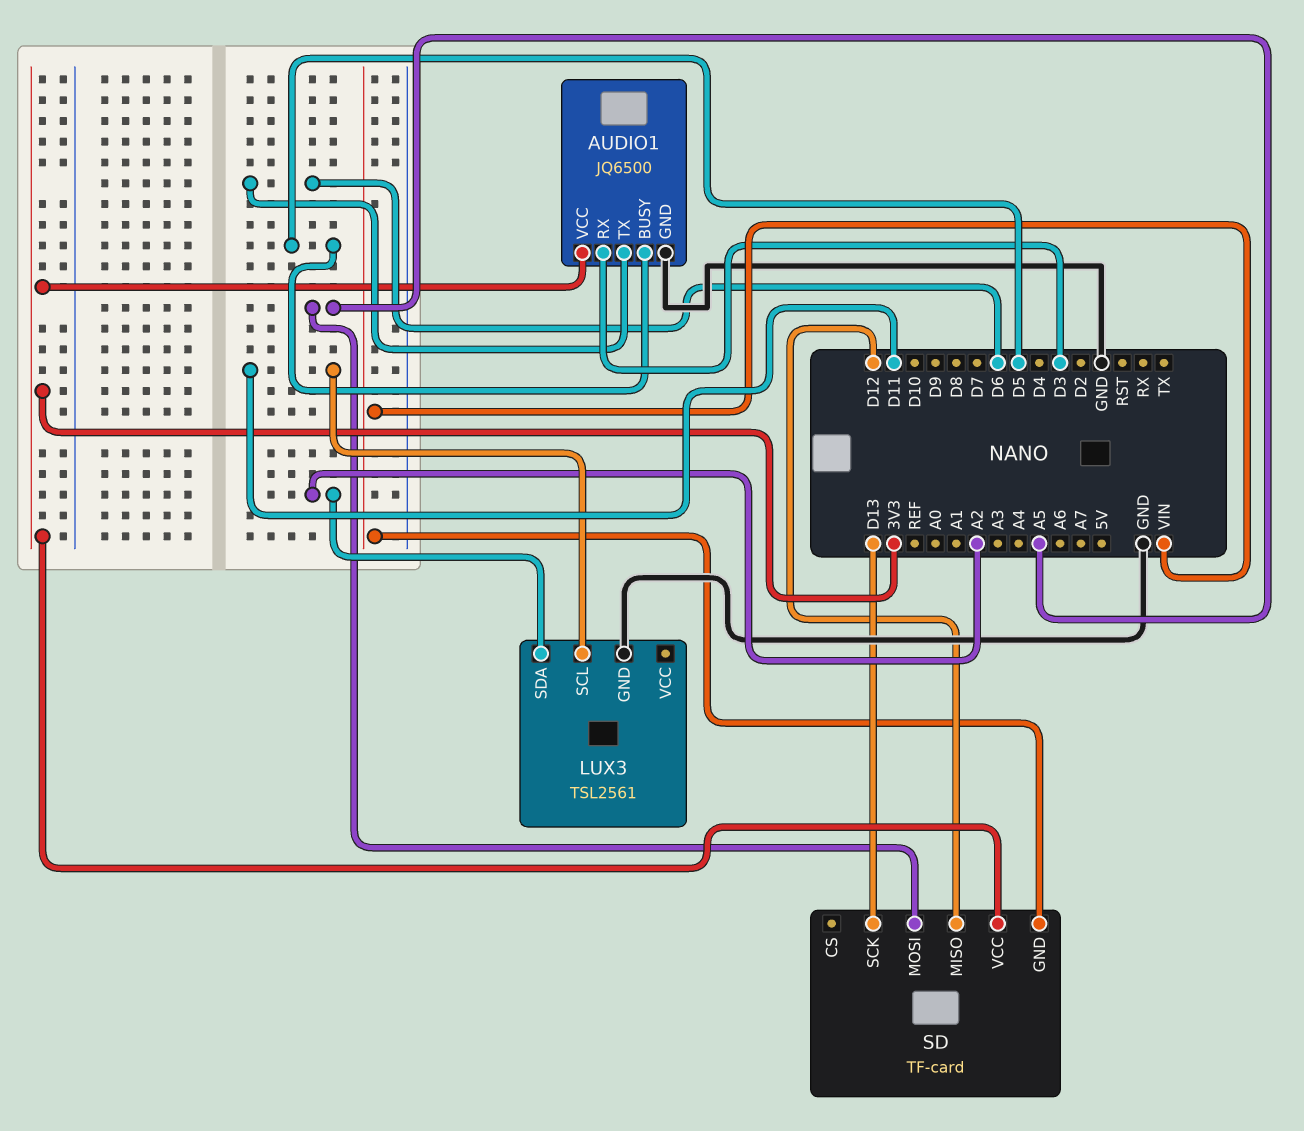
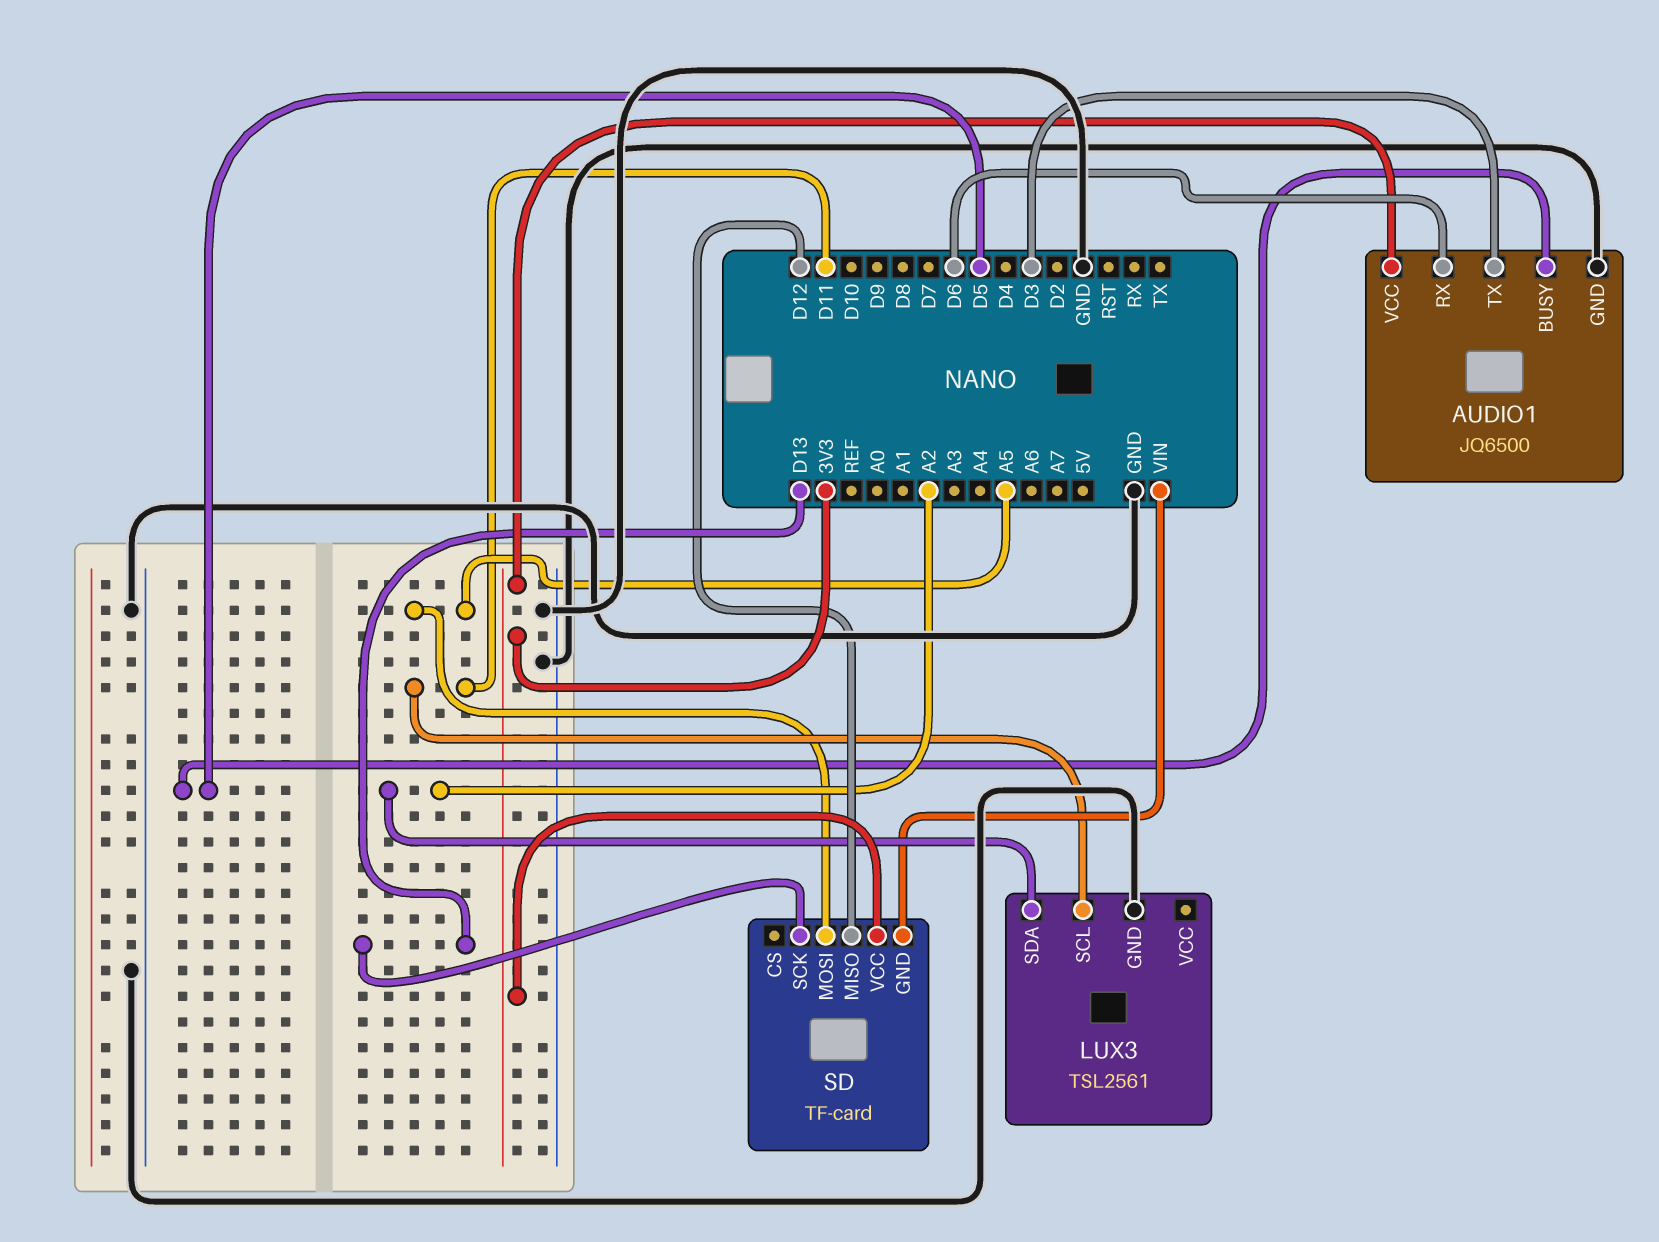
AUDIO1 pin RX: D3 -> D6
AUDIO1 pin TX: D6 -> D3

